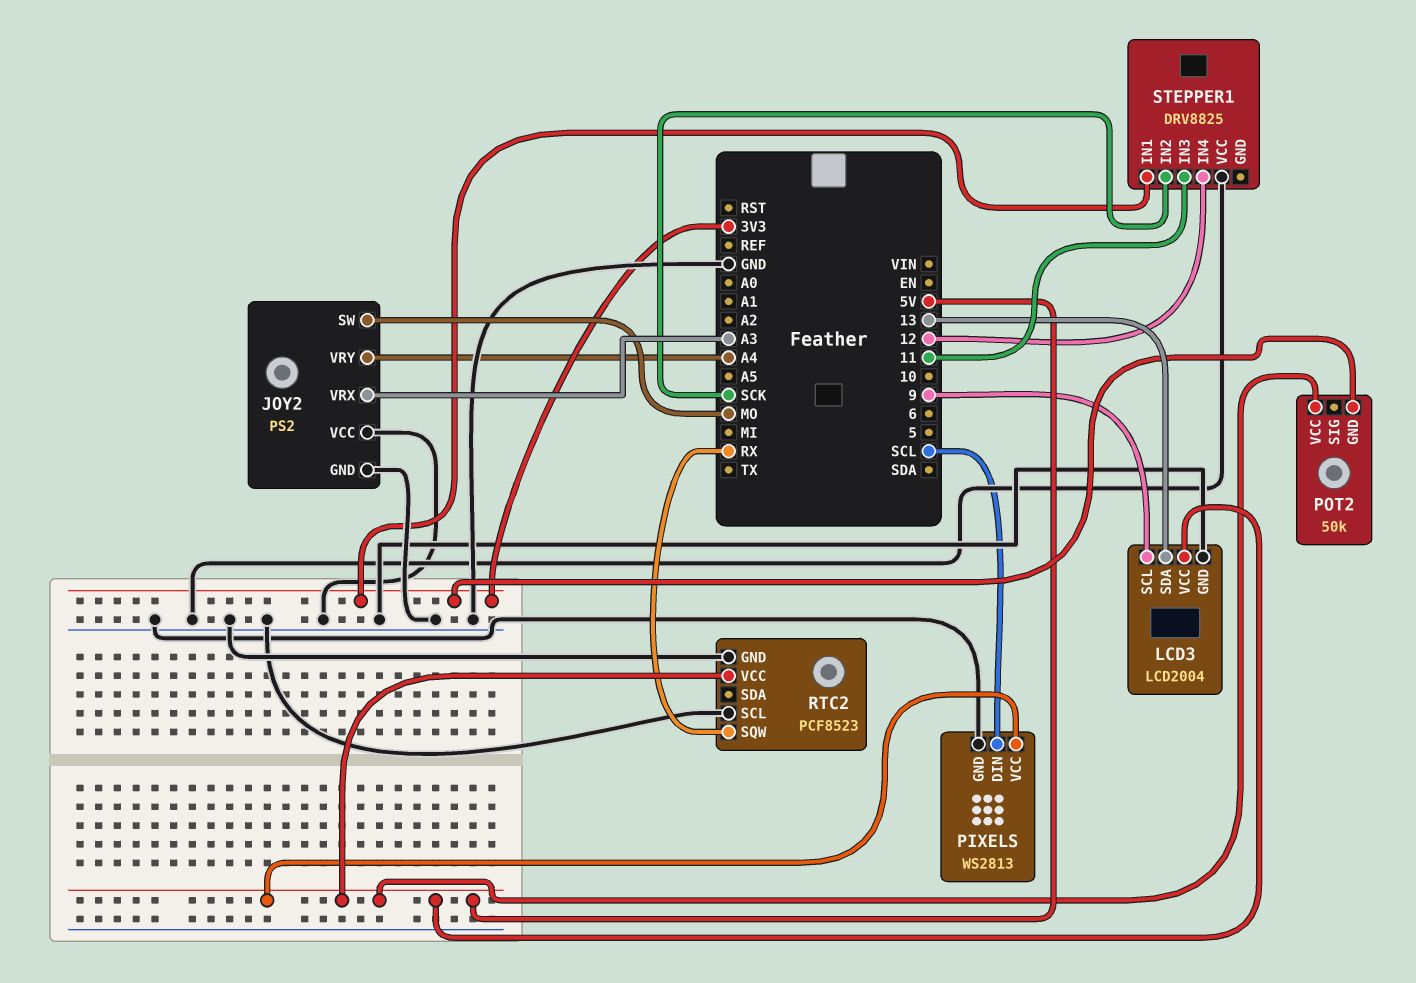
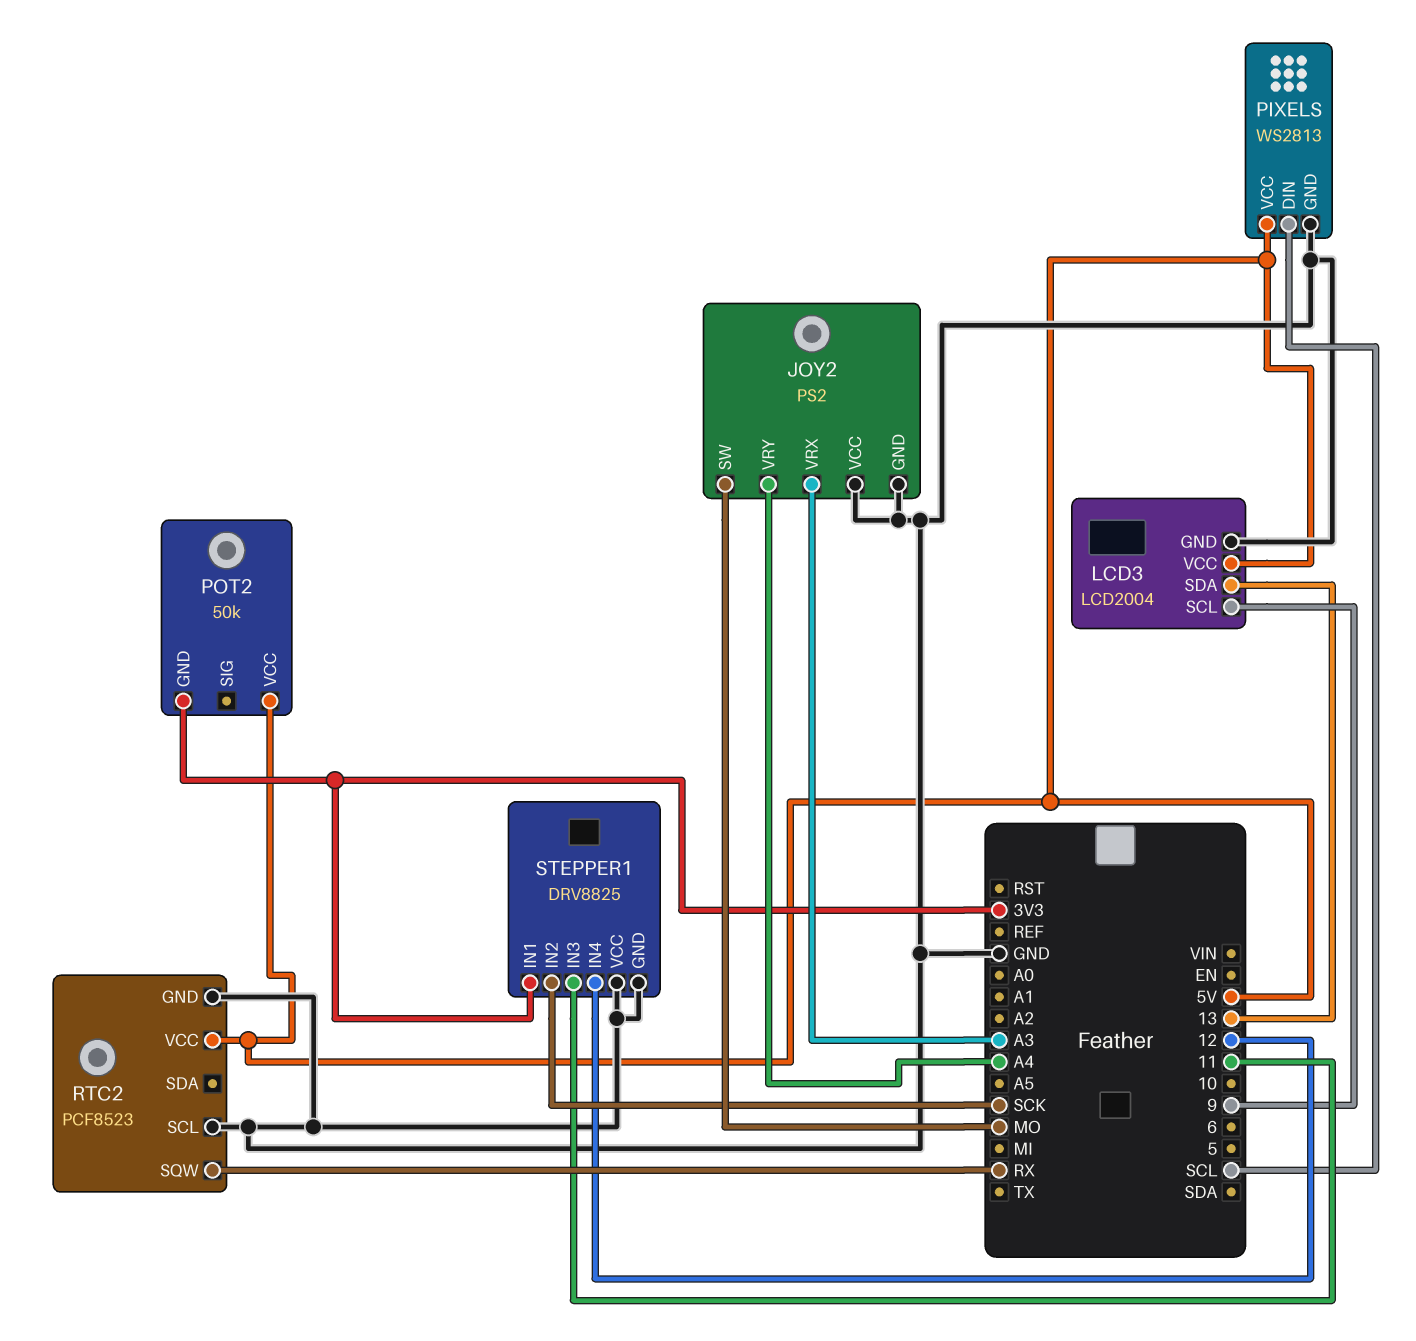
STEPPER1 pin GND: none -> GND

